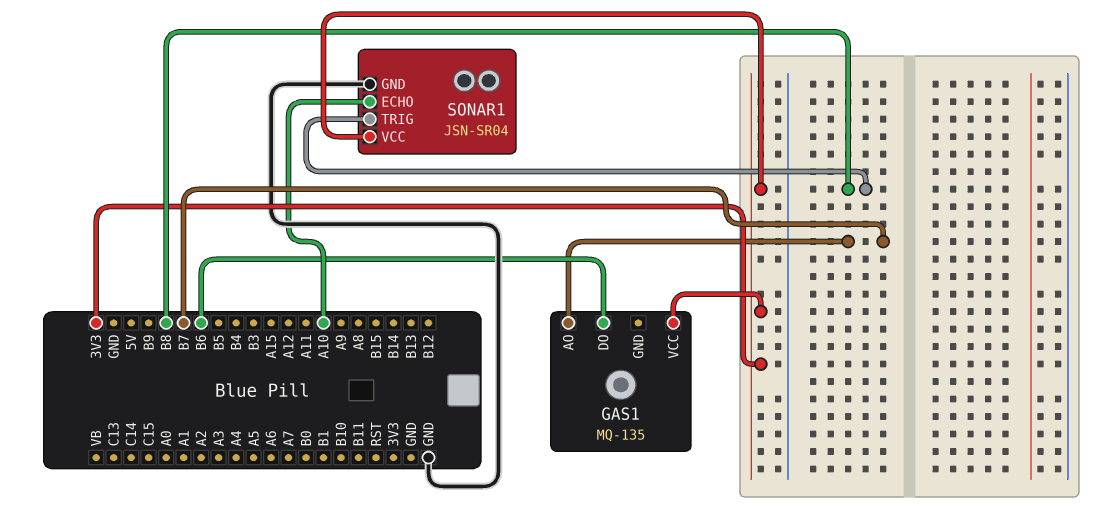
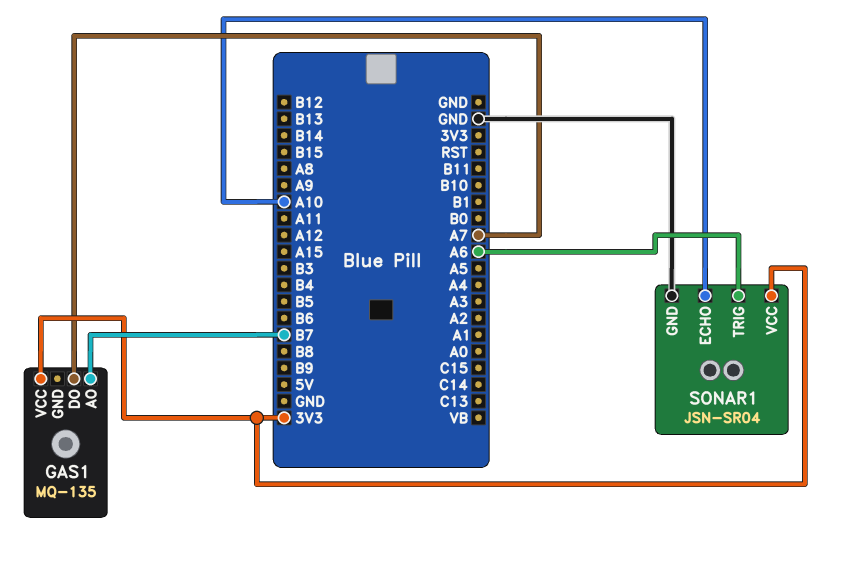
GAS1 pin DO: B6 -> A7
SONAR1 pin TRIG: B8 -> A6

